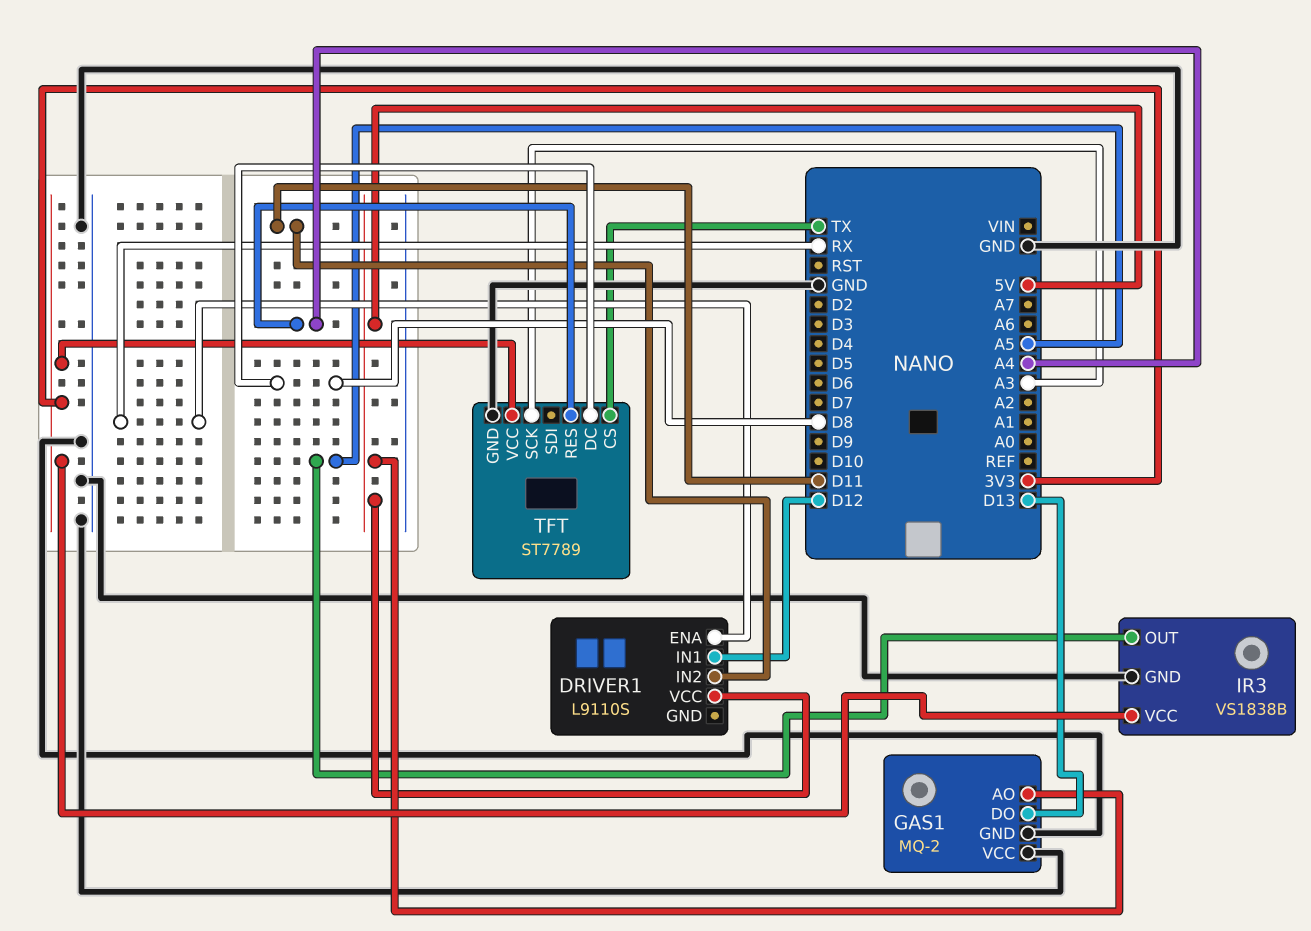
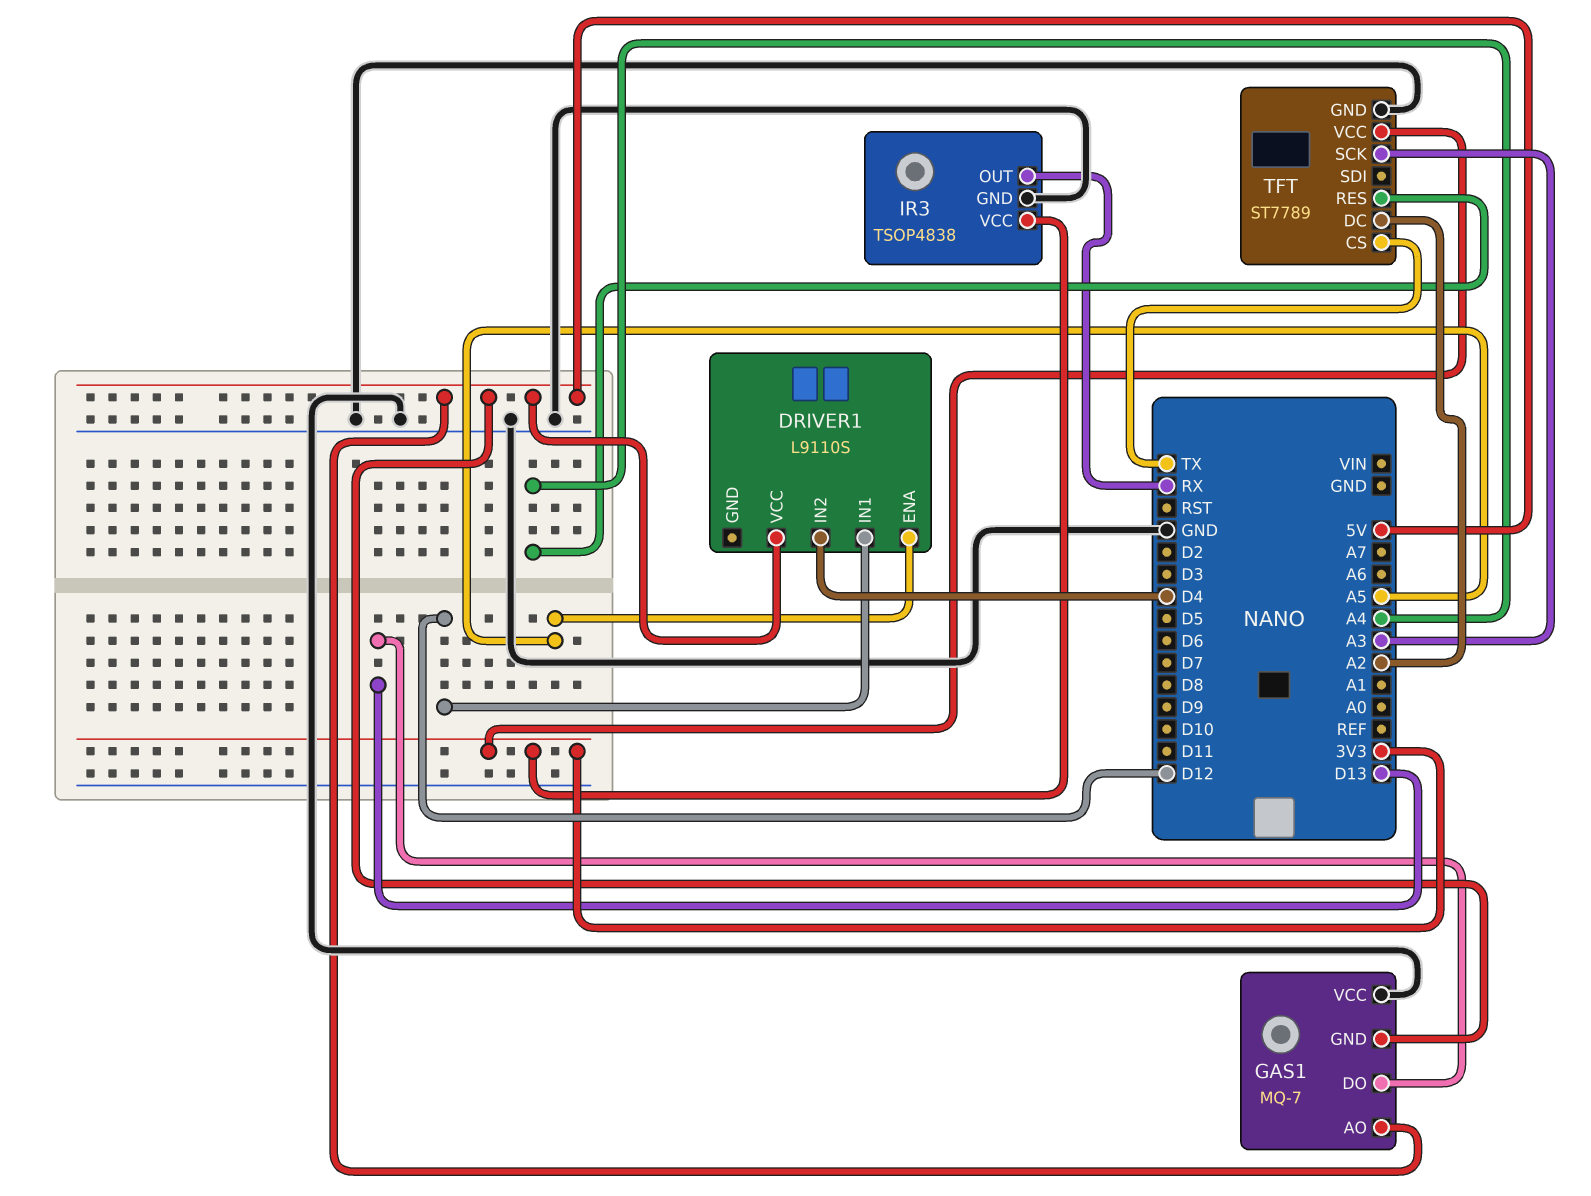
DRIVER1 pin ENA: RX -> A5
DRIVER1 pin IN2: D11 -> D4
GAS1: MQ-2 -> MQ-7
GAS1 pin GND: GND -> 5V
IR3: VS1838B -> TSOP4838
IR3 pin OUT: A5 -> RX
TFT pin DC: D8 -> A2

